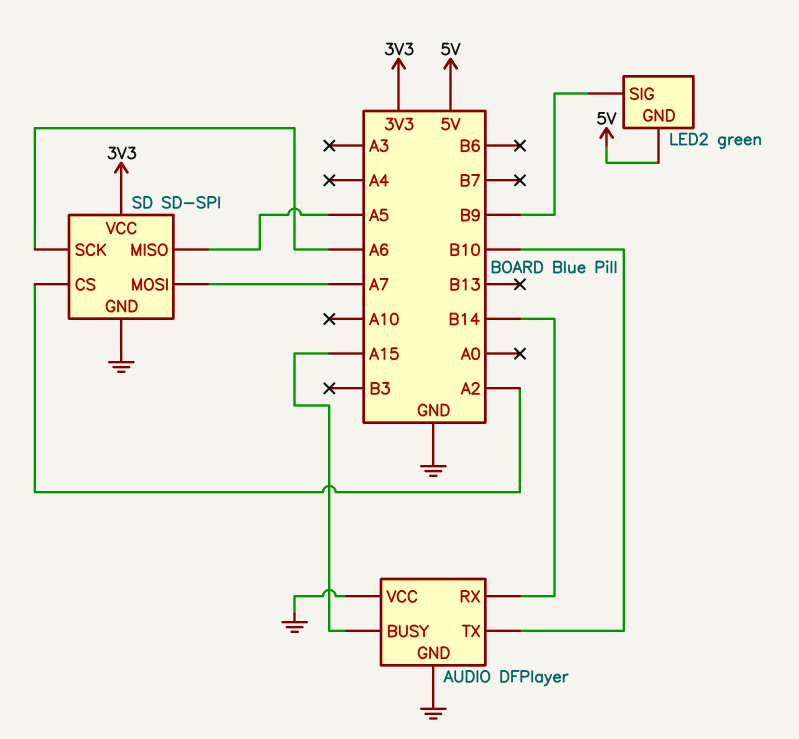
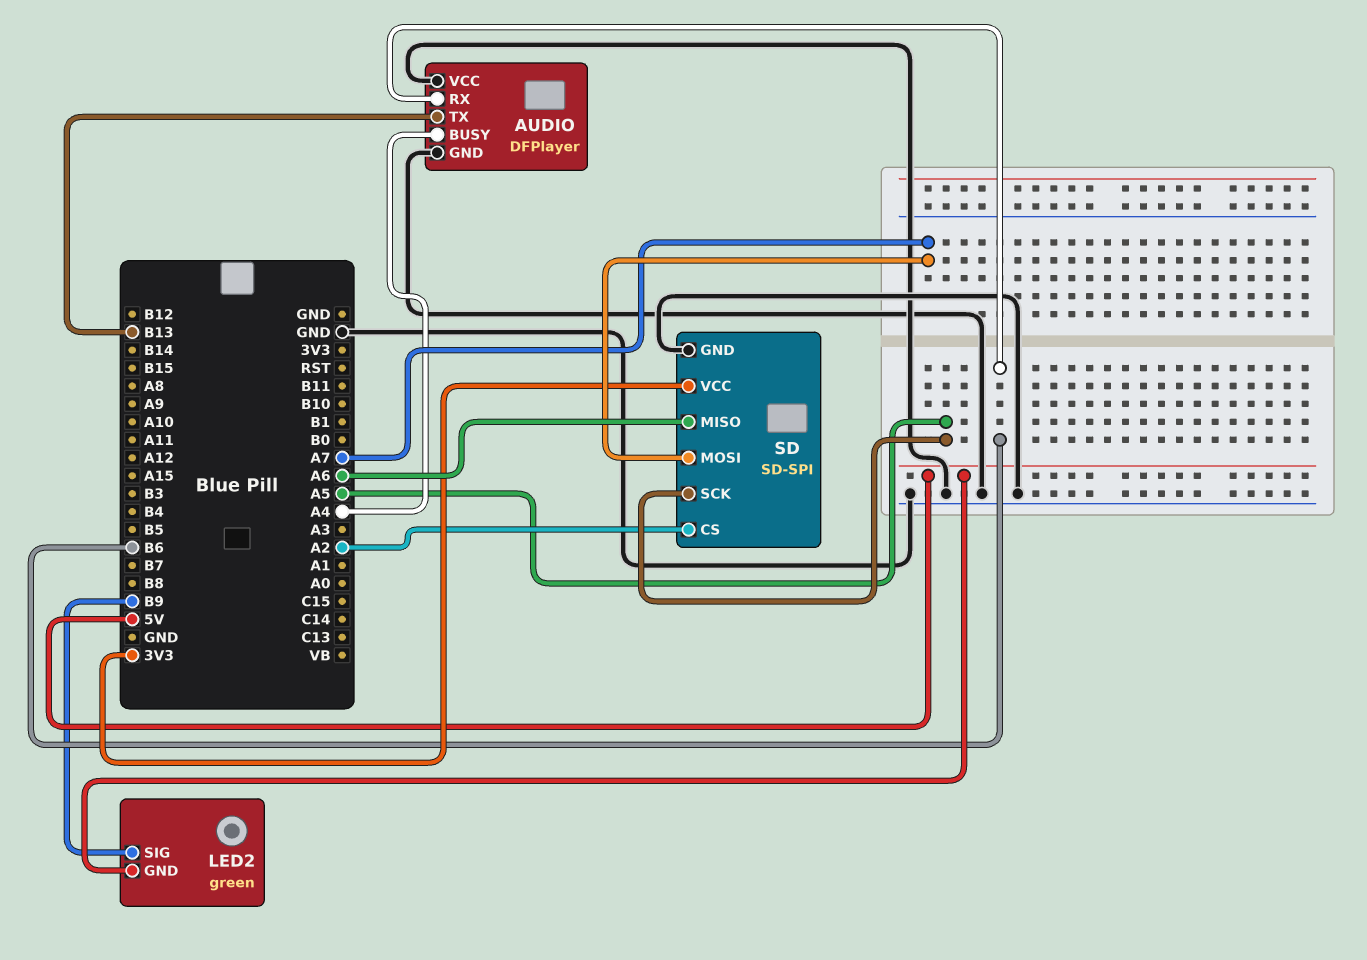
AUDIO pin BUSY: A15 -> A4
AUDIO pin RX: B14 -> B6
AUDIO pin TX: B10 -> B13
SD pin MISO: A5 -> A6
SD pin SCK: A6 -> A5

